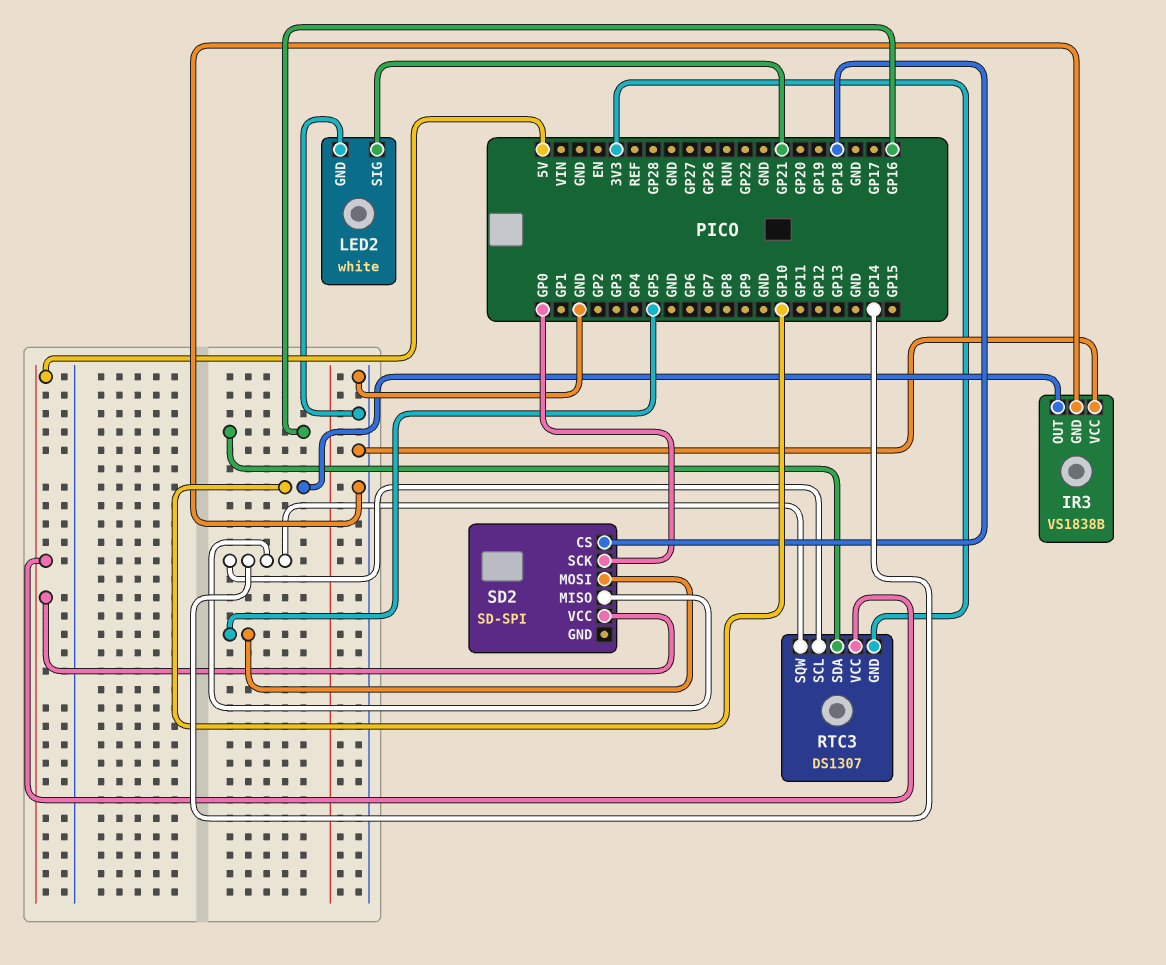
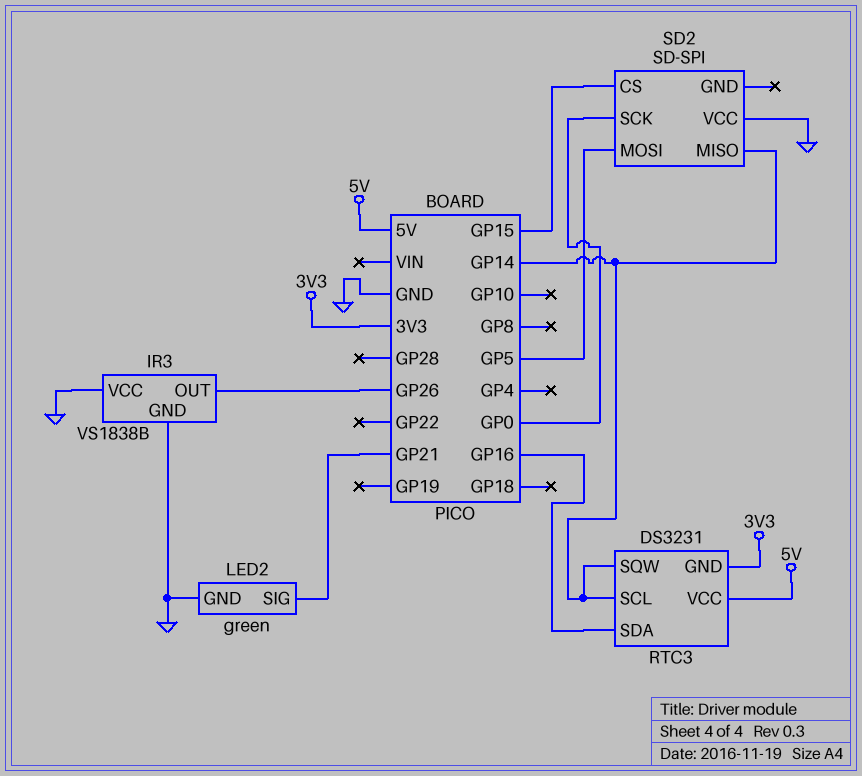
IR3 pin OUT: GP10 -> GP26
LED2: white -> green
RTC3: DS1307 -> DS3231
SD2 pin CS: GP18 -> GP15
SD2 pin VCC: 5V -> GND

